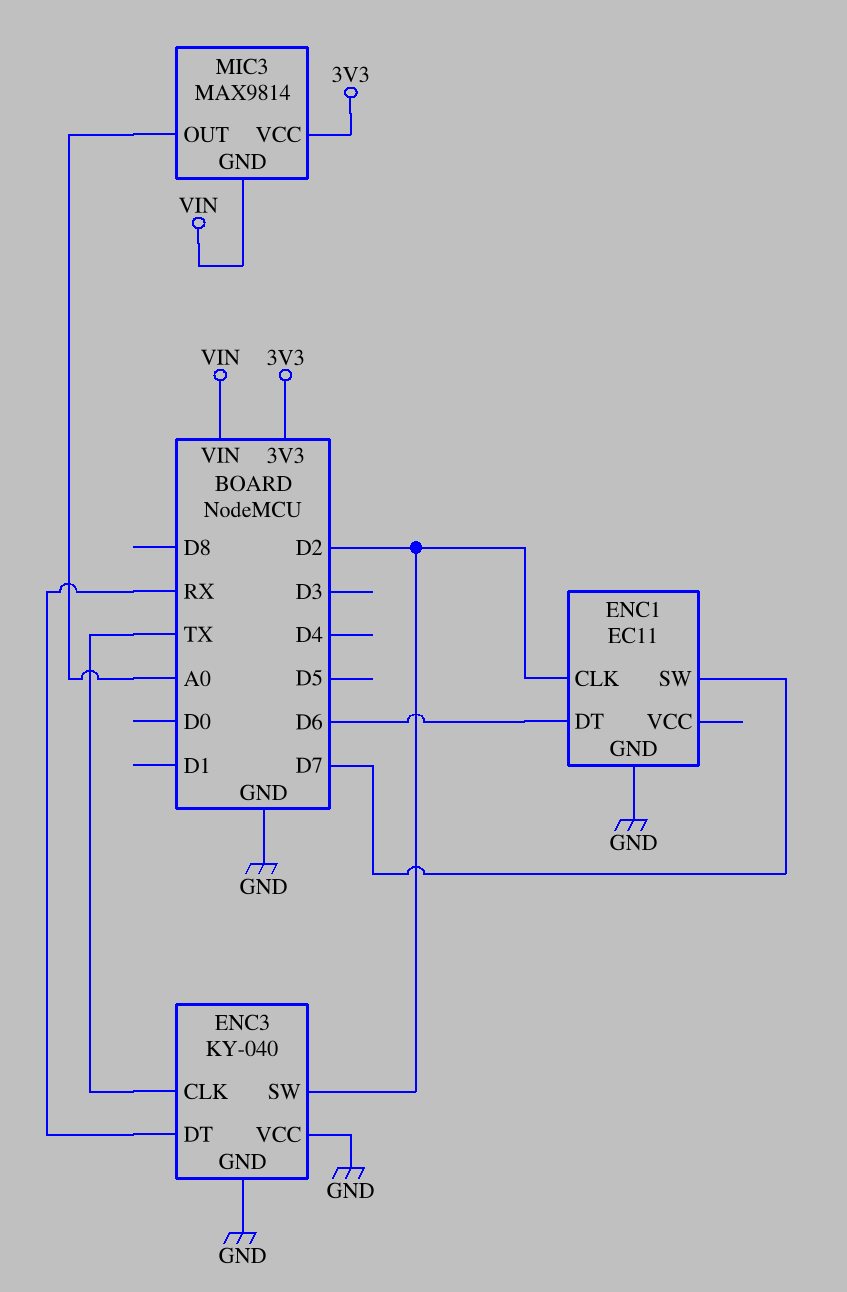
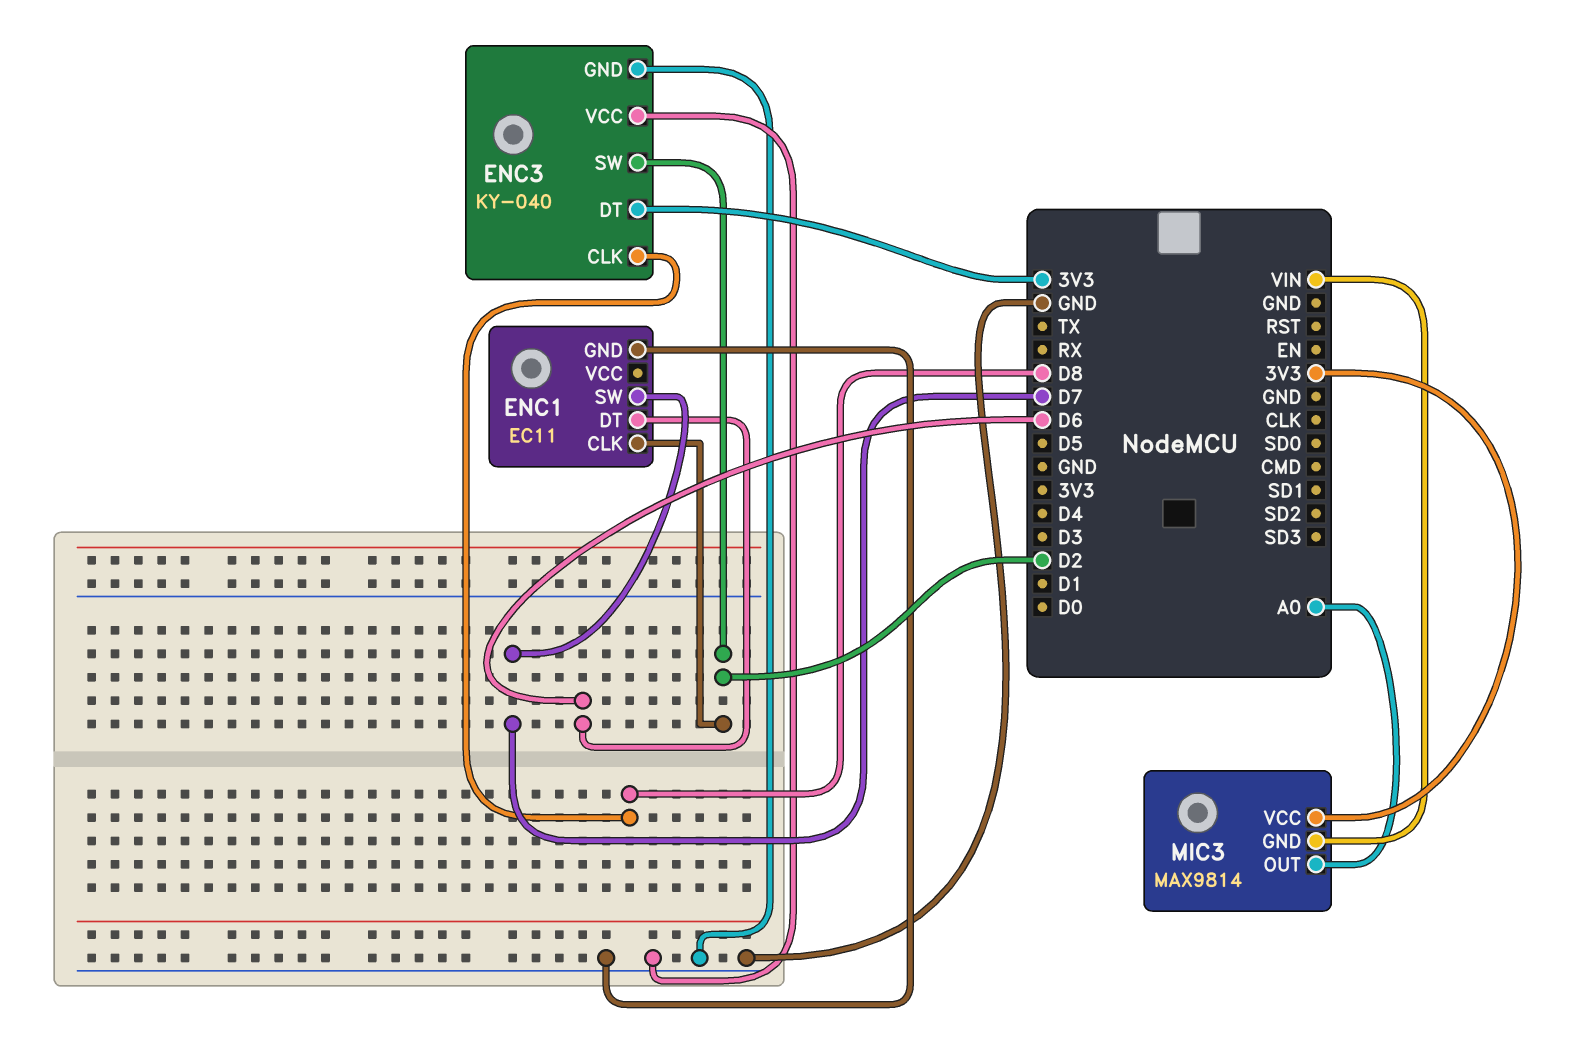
ENC3 pin CLK: TX -> D8
ENC3 pin DT: RX -> 3V3

